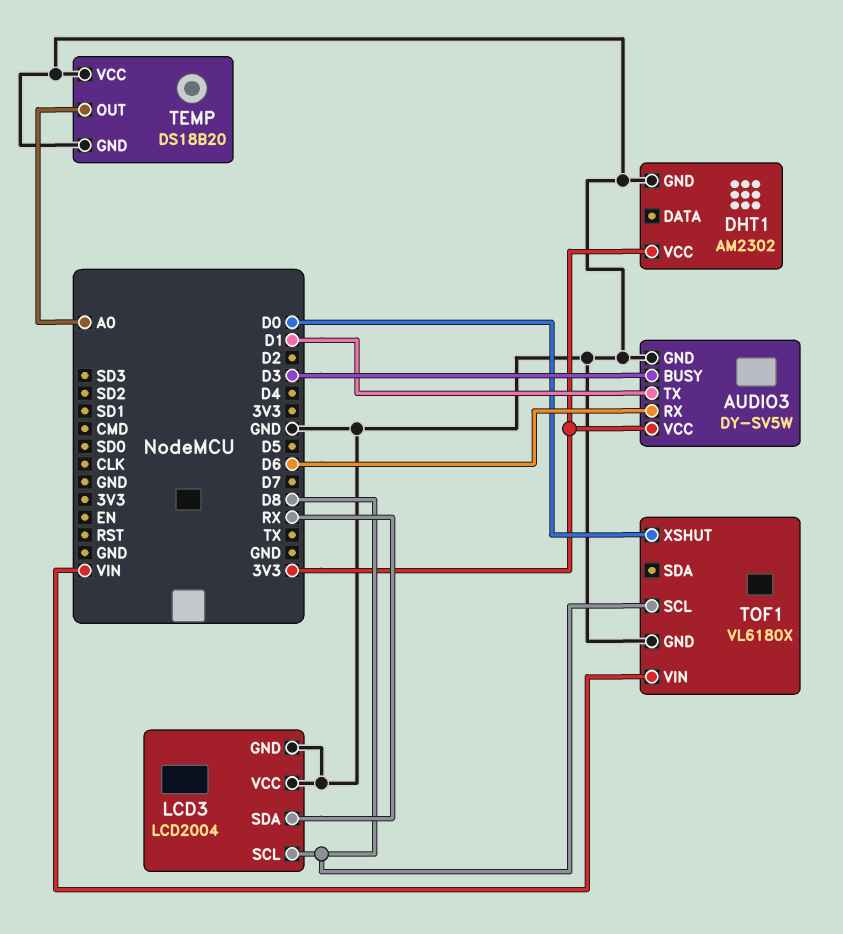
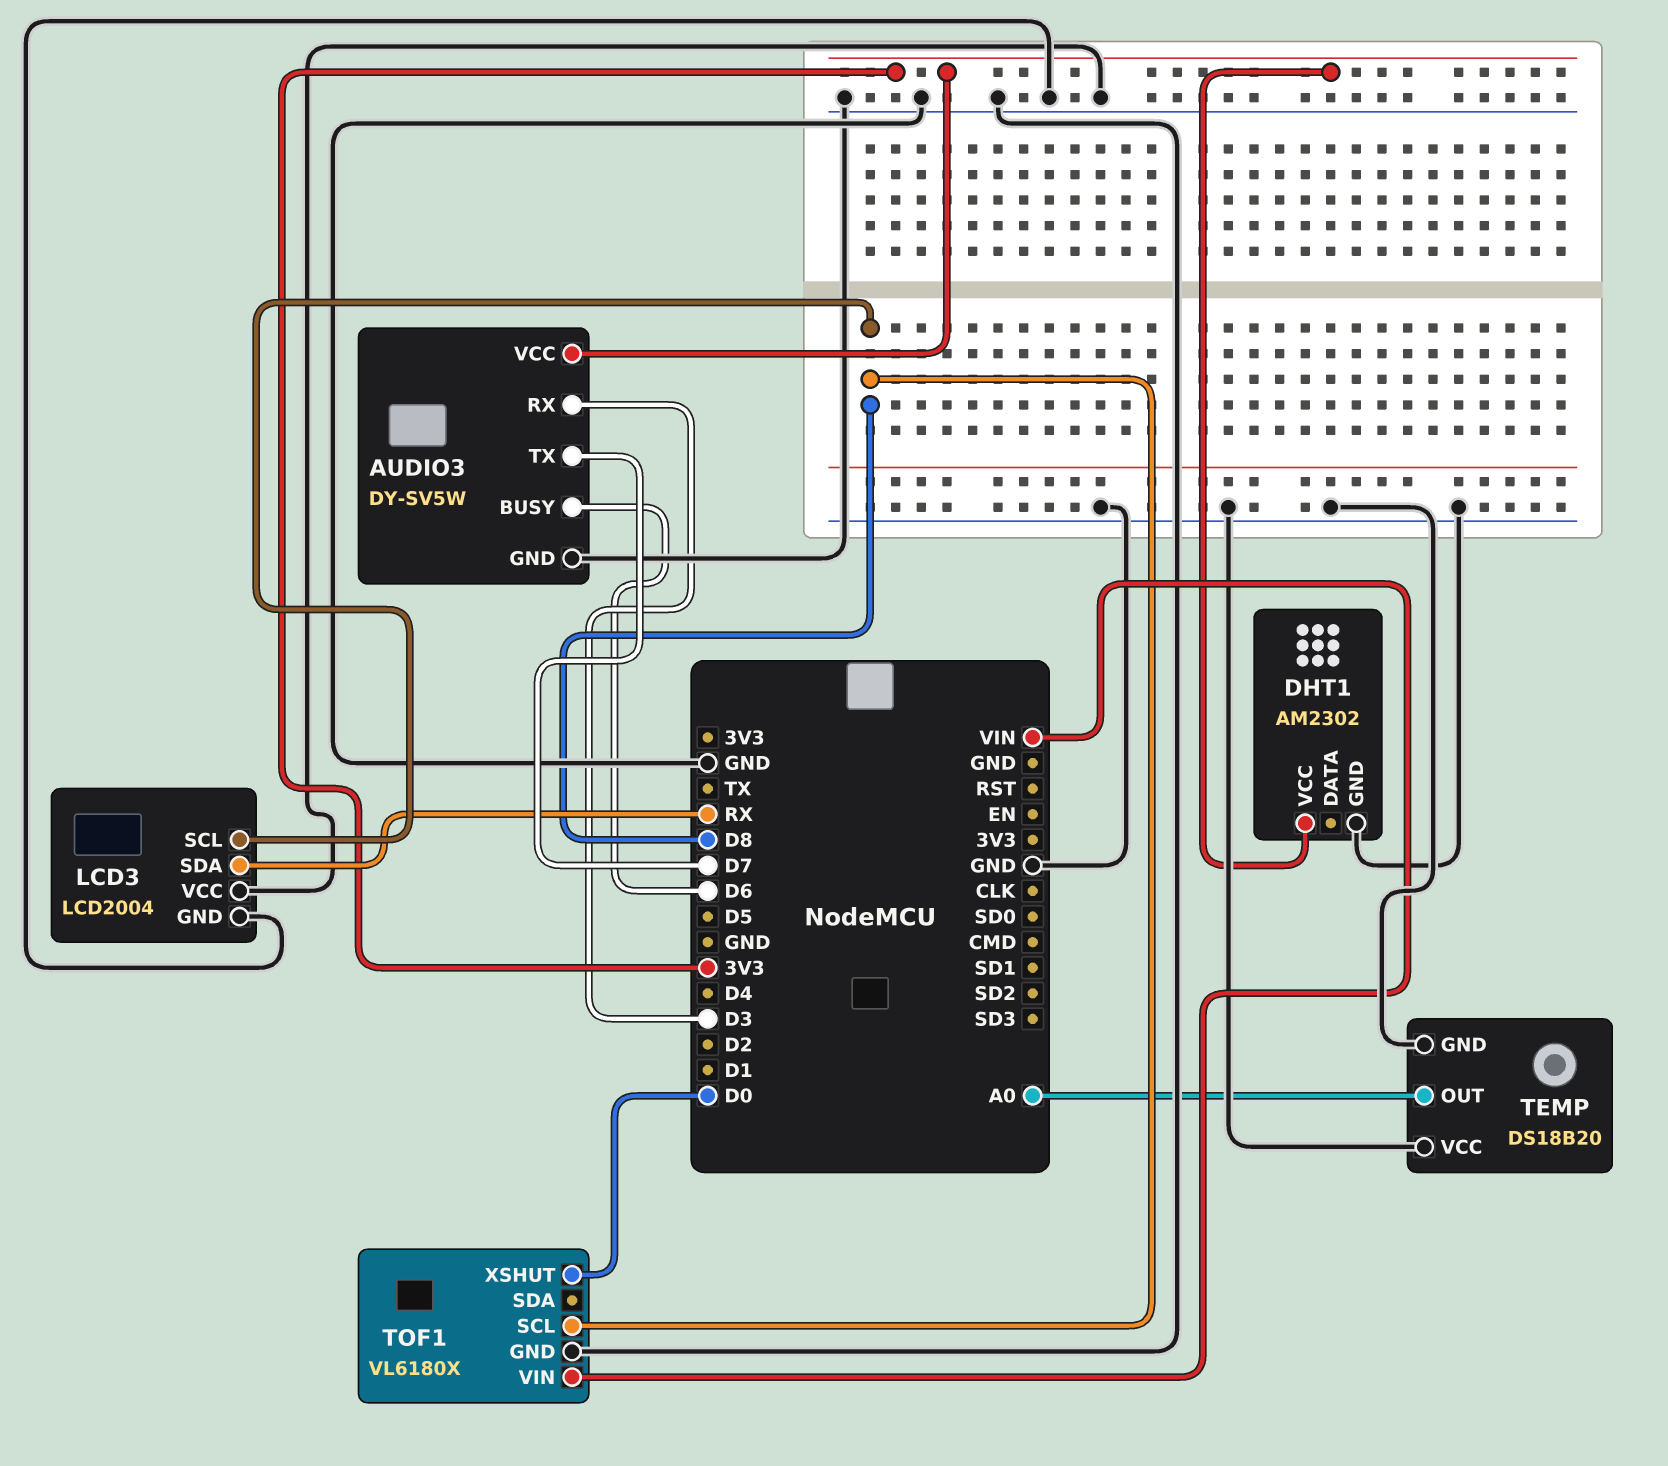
AUDIO3 pin BUSY: D3 -> D6
AUDIO3 pin RX: D6 -> D3
AUDIO3 pin TX: D1 -> D7

